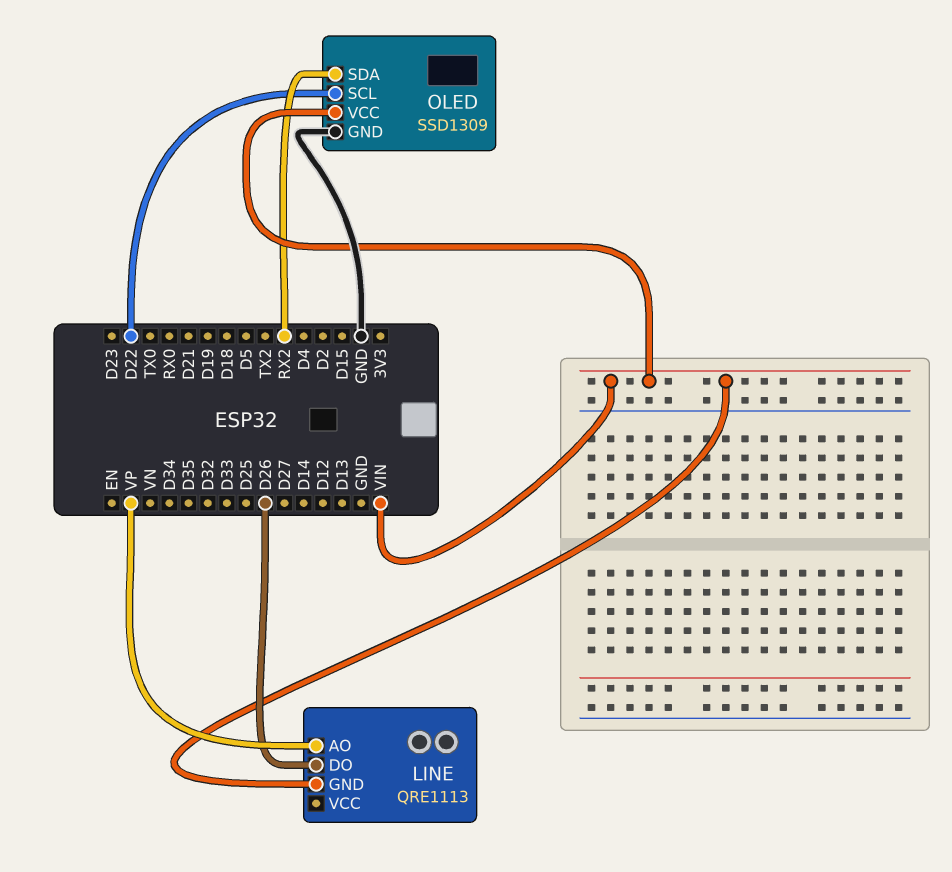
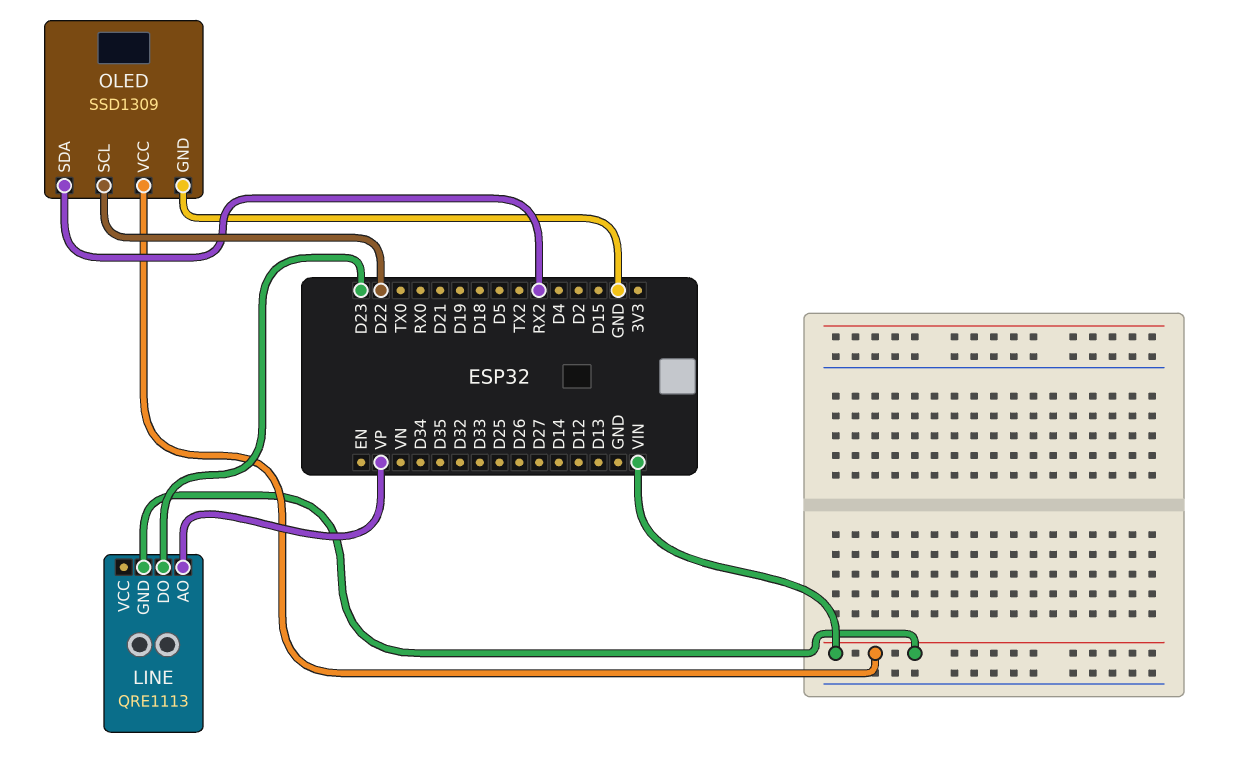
LINE pin DO: D26 -> D23

